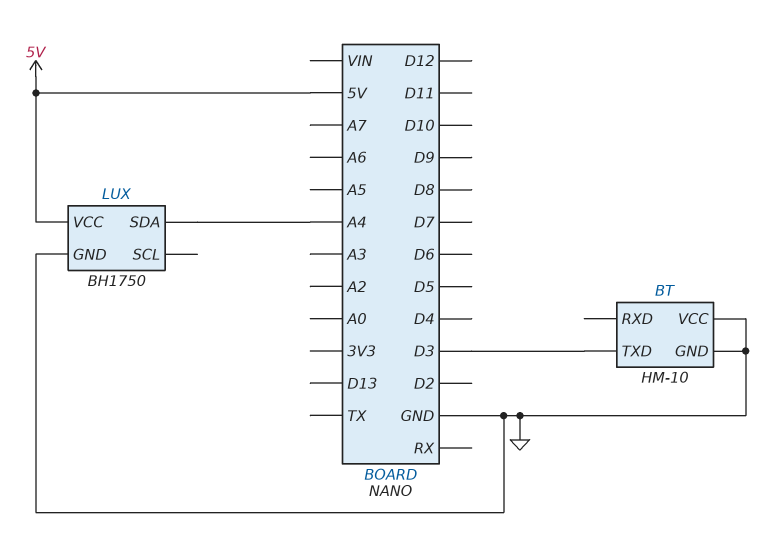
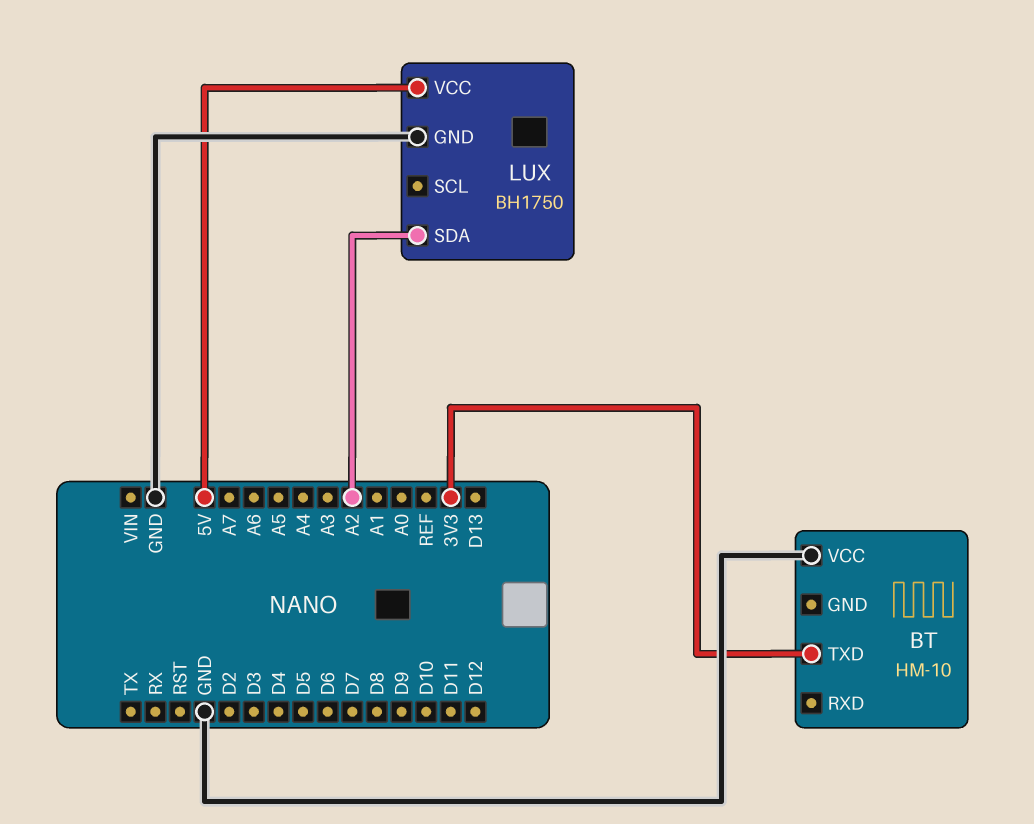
BT pin GND: GND -> none
BT pin TXD: D3 -> 3V3
LUX pin SDA: A4 -> A2

